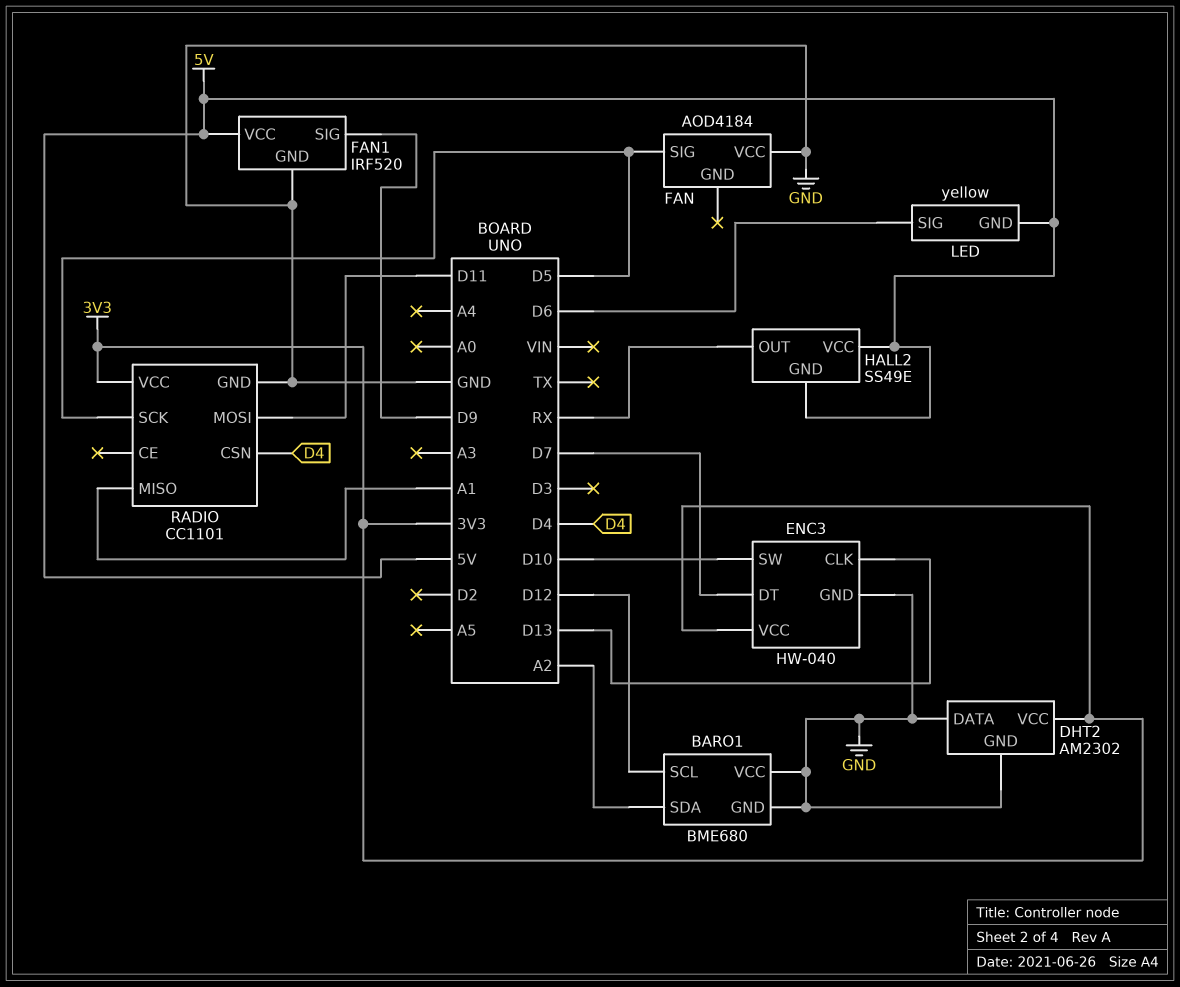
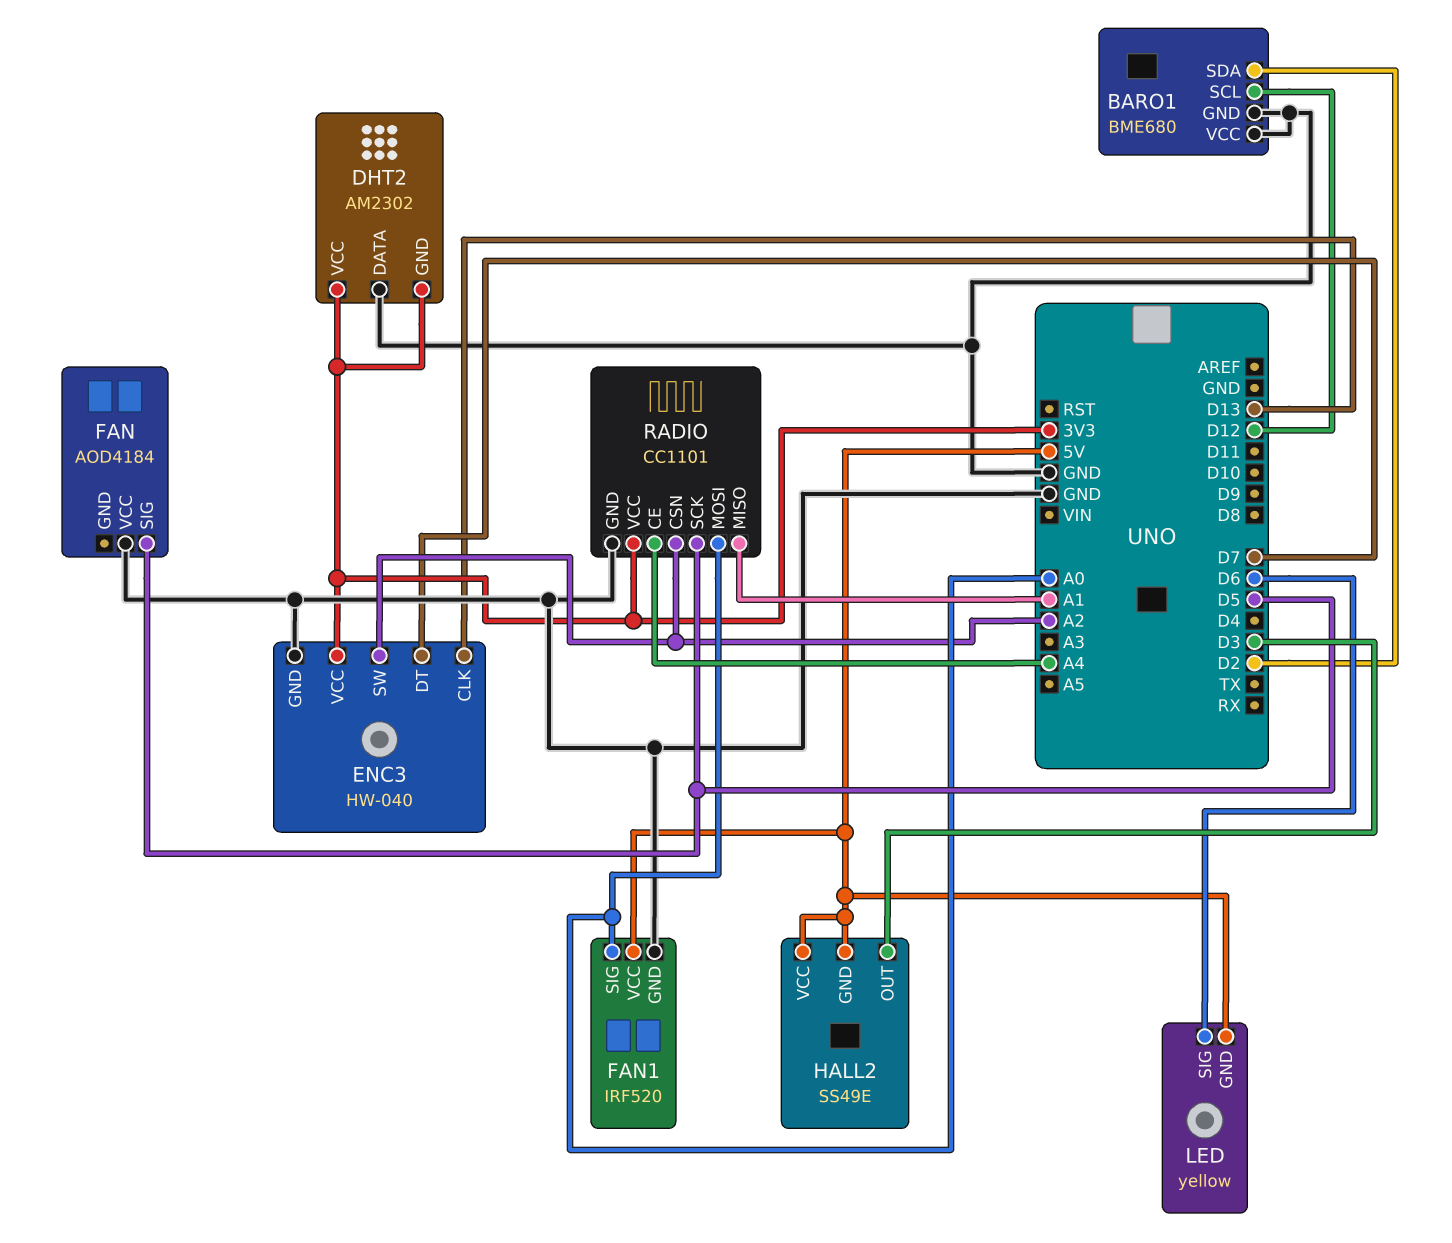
BARO1 pin SDA: A2 -> D2
DHT2 pin GND: GND -> 3V3
ENC3 pin SW: D10 -> A2
FAN1 pin SIG: D9 -> A0
HALL2 pin OUT: RX -> D3
RADIO pin CE: none -> A4
RADIO pin CSN: D4 -> A2
RADIO pin MOSI: D11 -> A0

